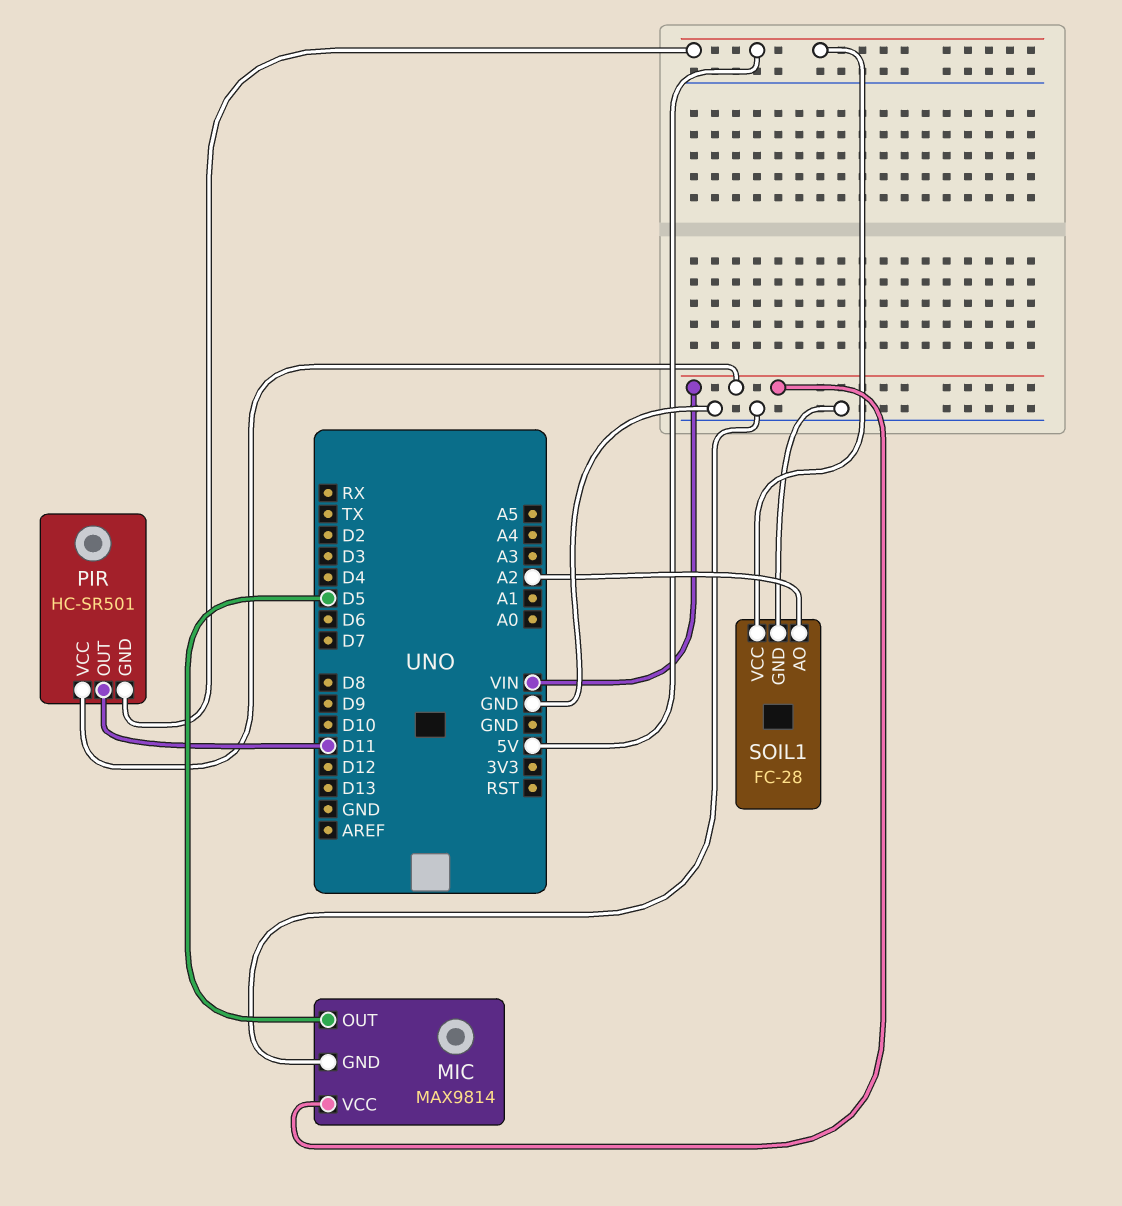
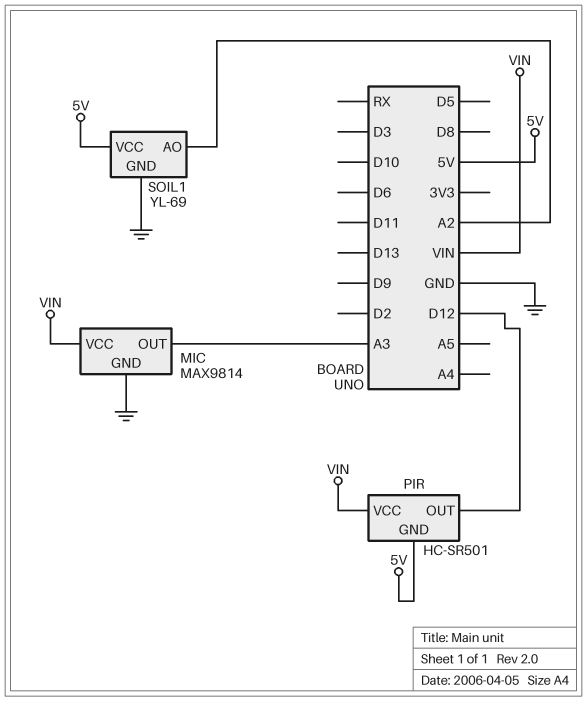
MIC pin OUT: D5 -> A3
PIR pin OUT: D11 -> D12
SOIL1: FC-28 -> YL-69

